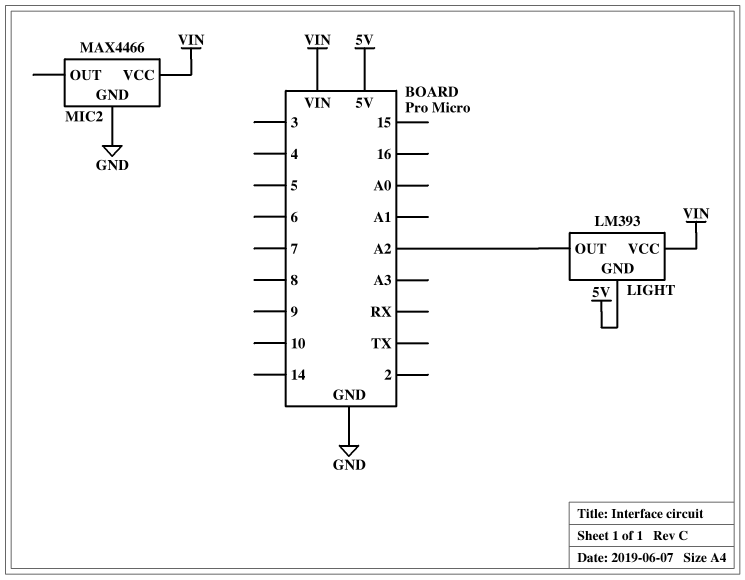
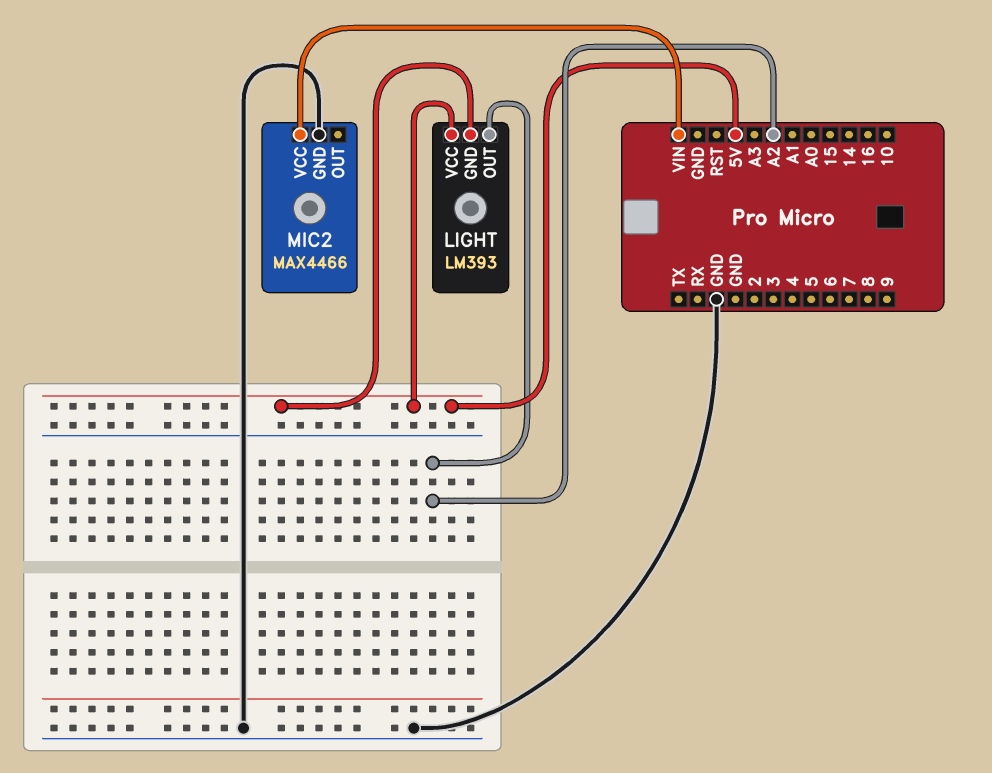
LIGHT pin VCC: VIN -> 5V

